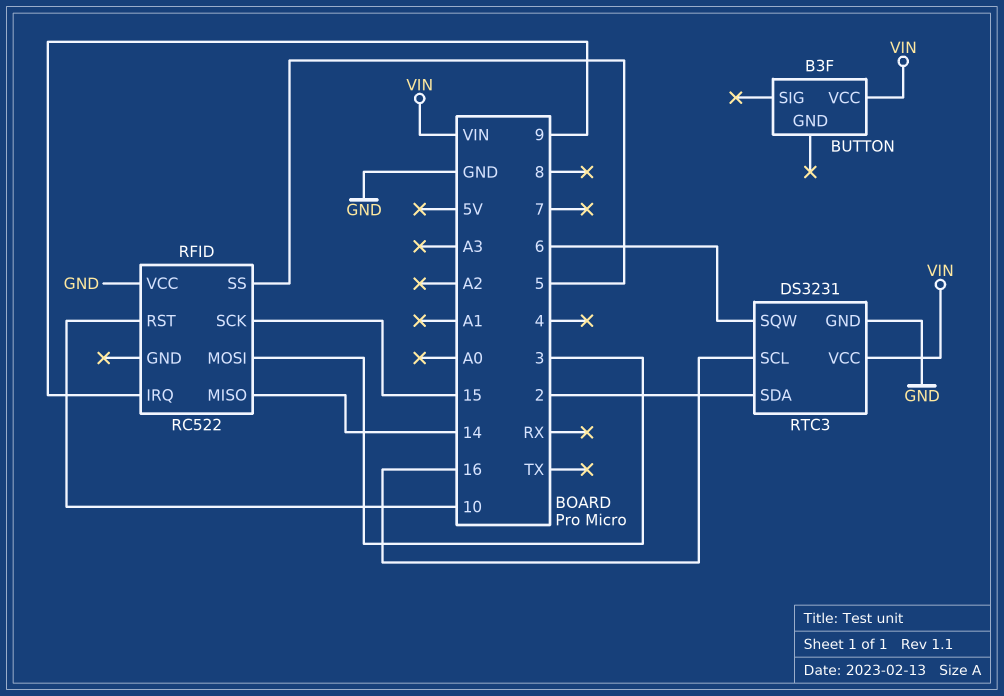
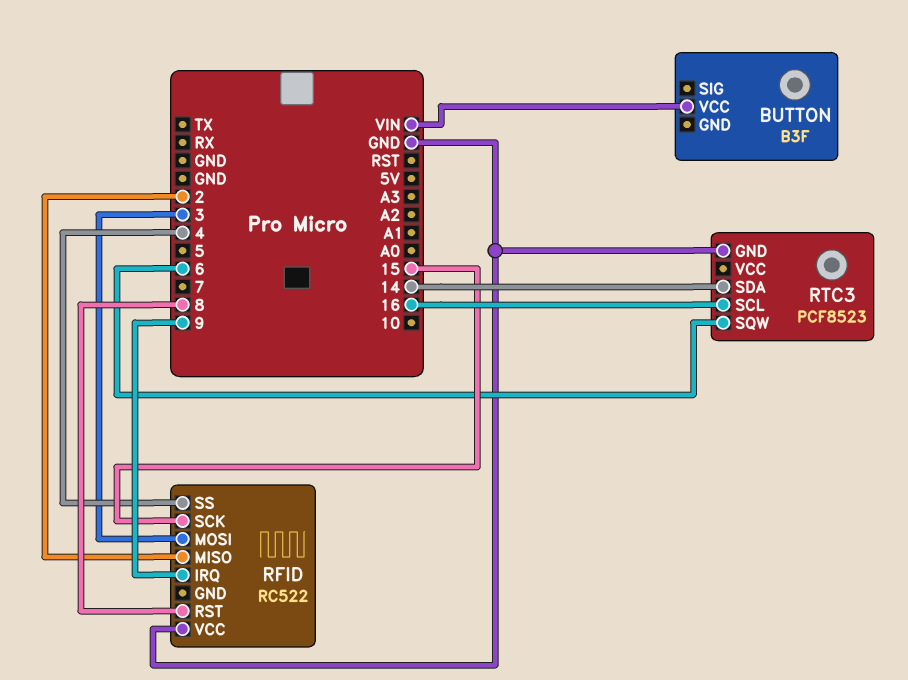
RFID pin MISO: 14 -> 2
RFID pin RST: 10 -> 8
RFID pin SS: 5 -> 4
RTC3: DS3231 -> PCF8523
RTC3 pin SDA: 2 -> 14
RTC3 pin VCC: VIN -> none

